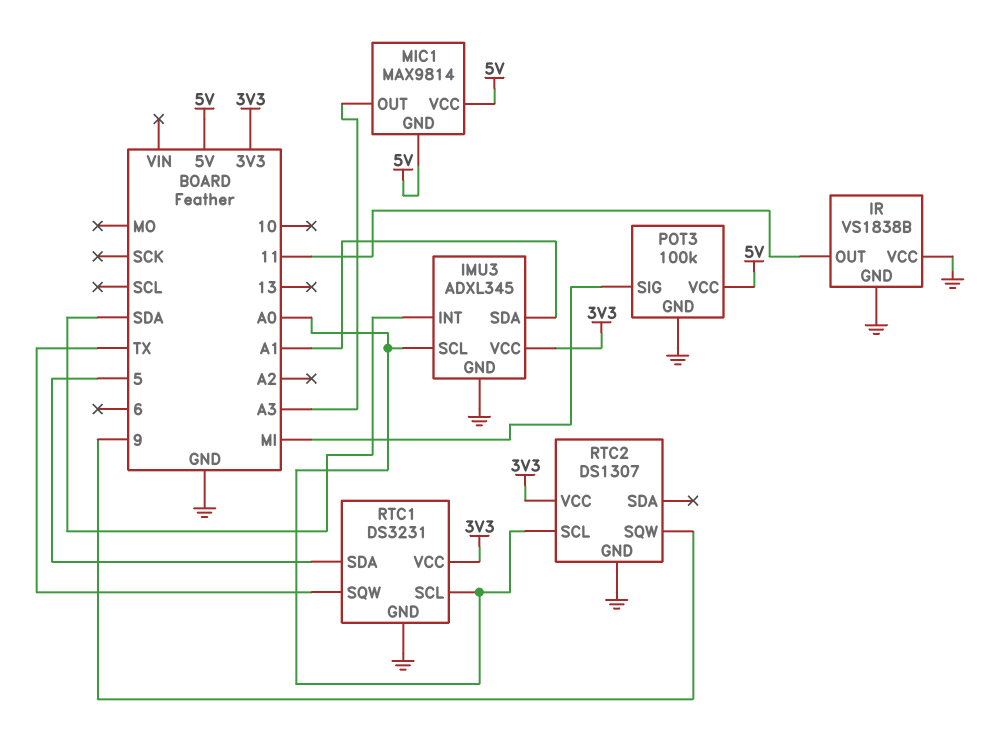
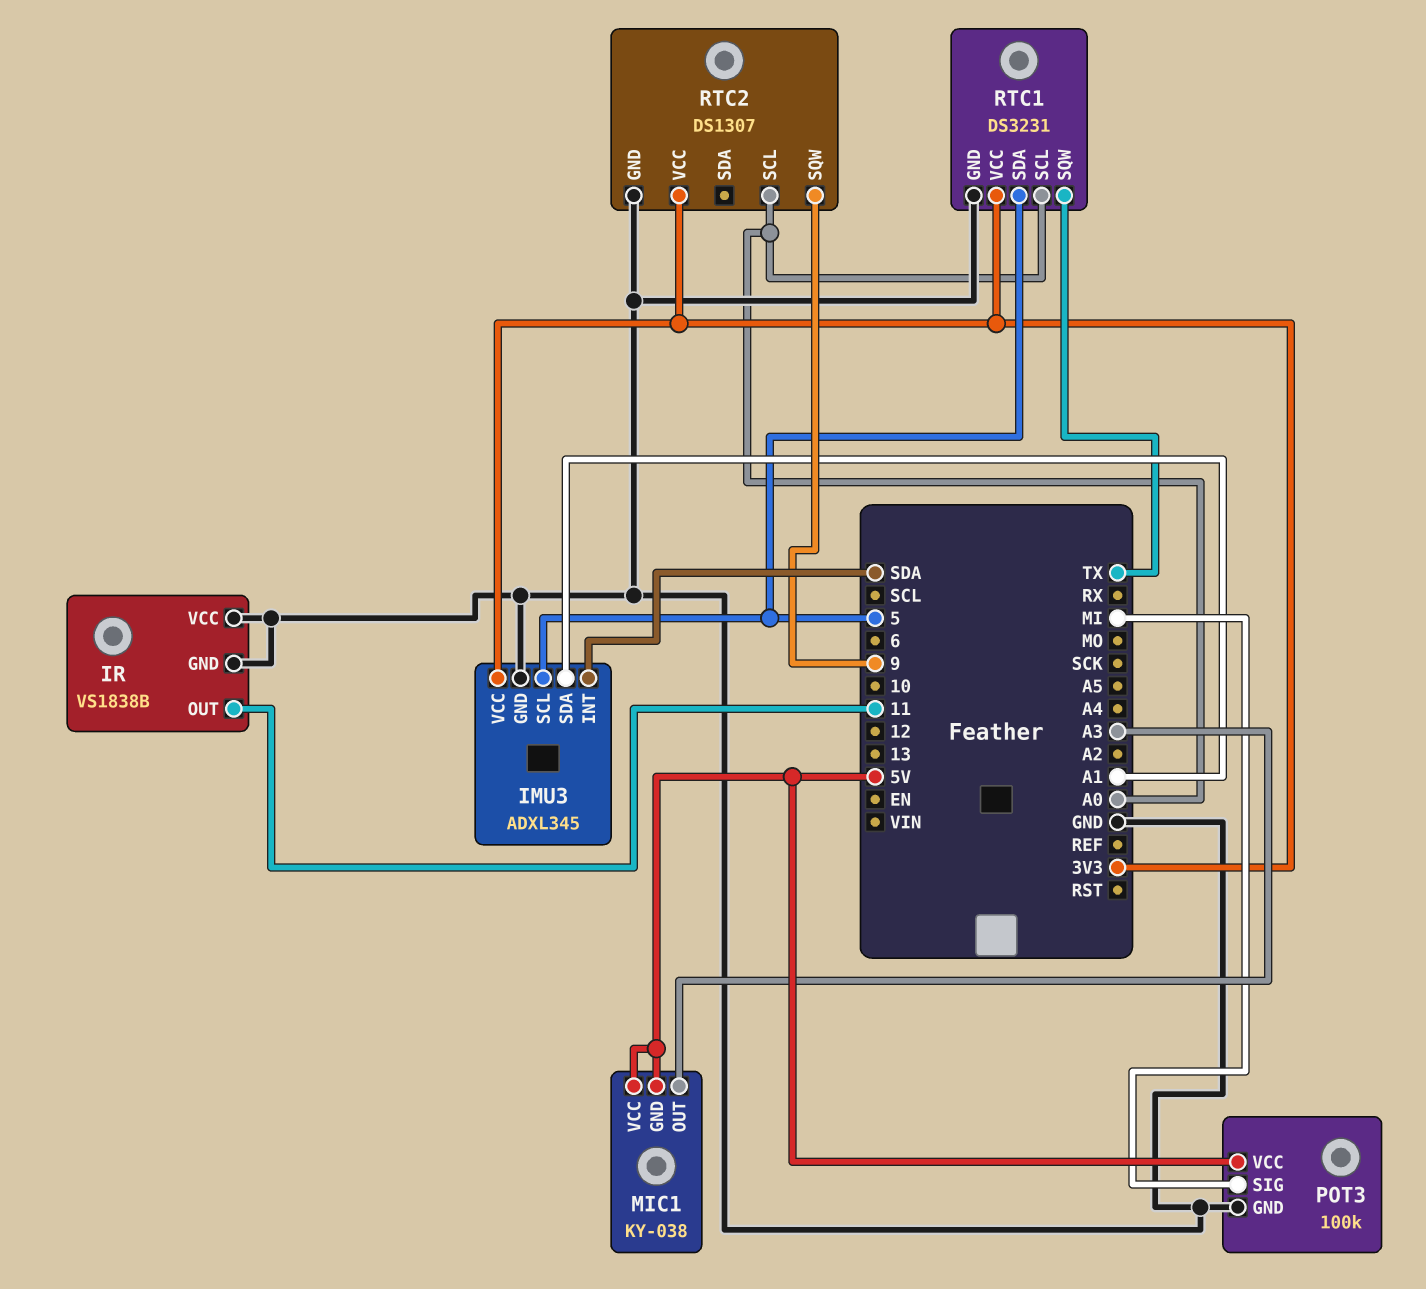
IMU3 pin SCL: A0 -> 5
MIC1: MAX9814 -> KY-038

